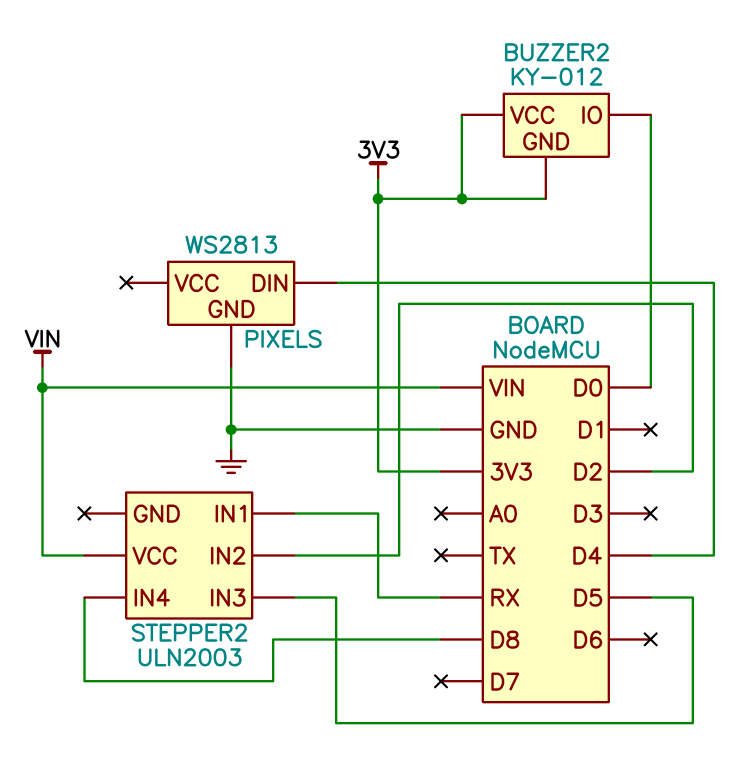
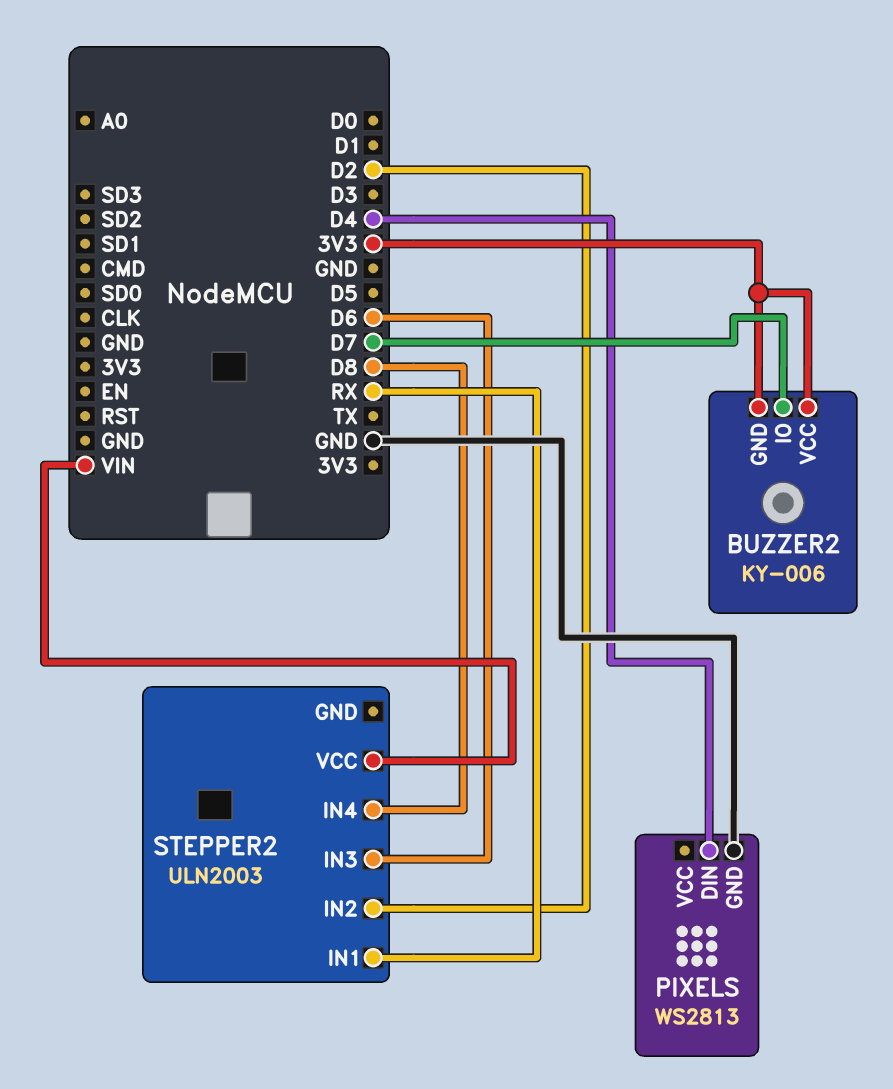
BUZZER2: KY-012 -> KY-006
BUZZER2 pin IO: D0 -> D7
STEPPER2 pin IN3: D5 -> D6

